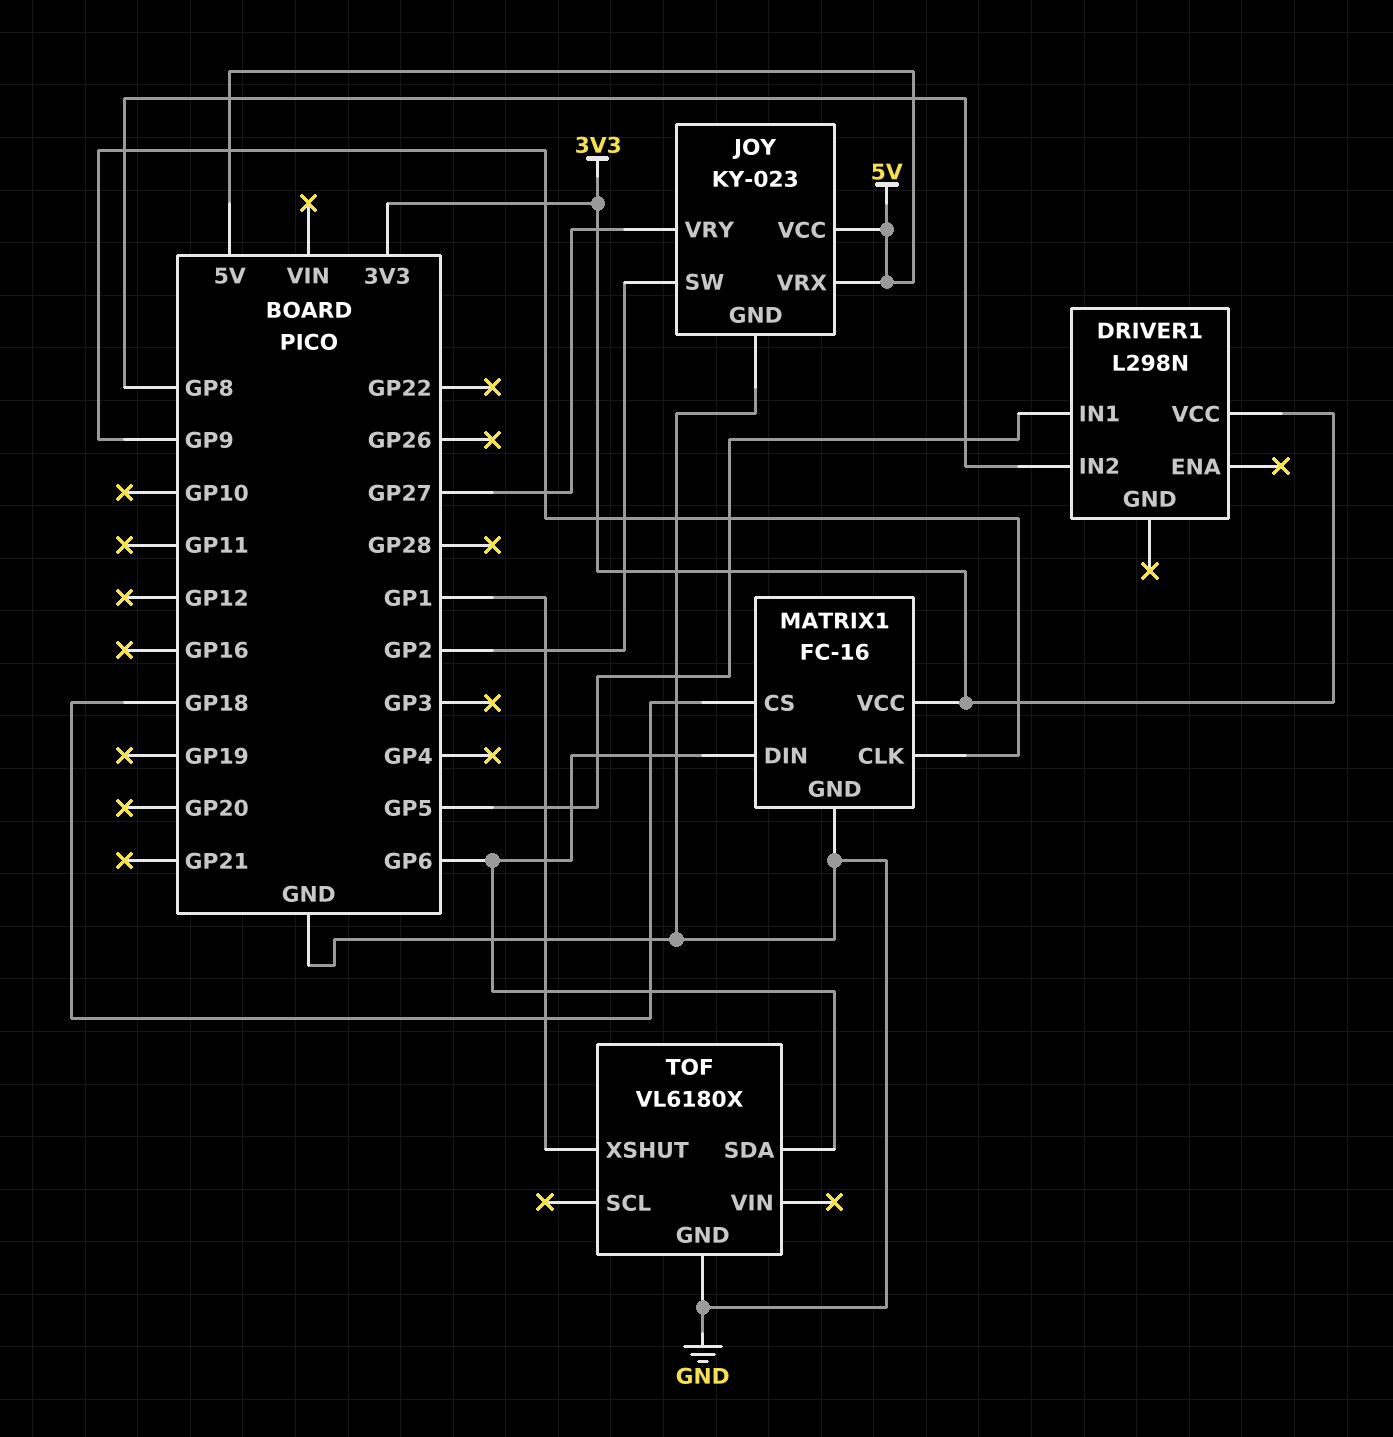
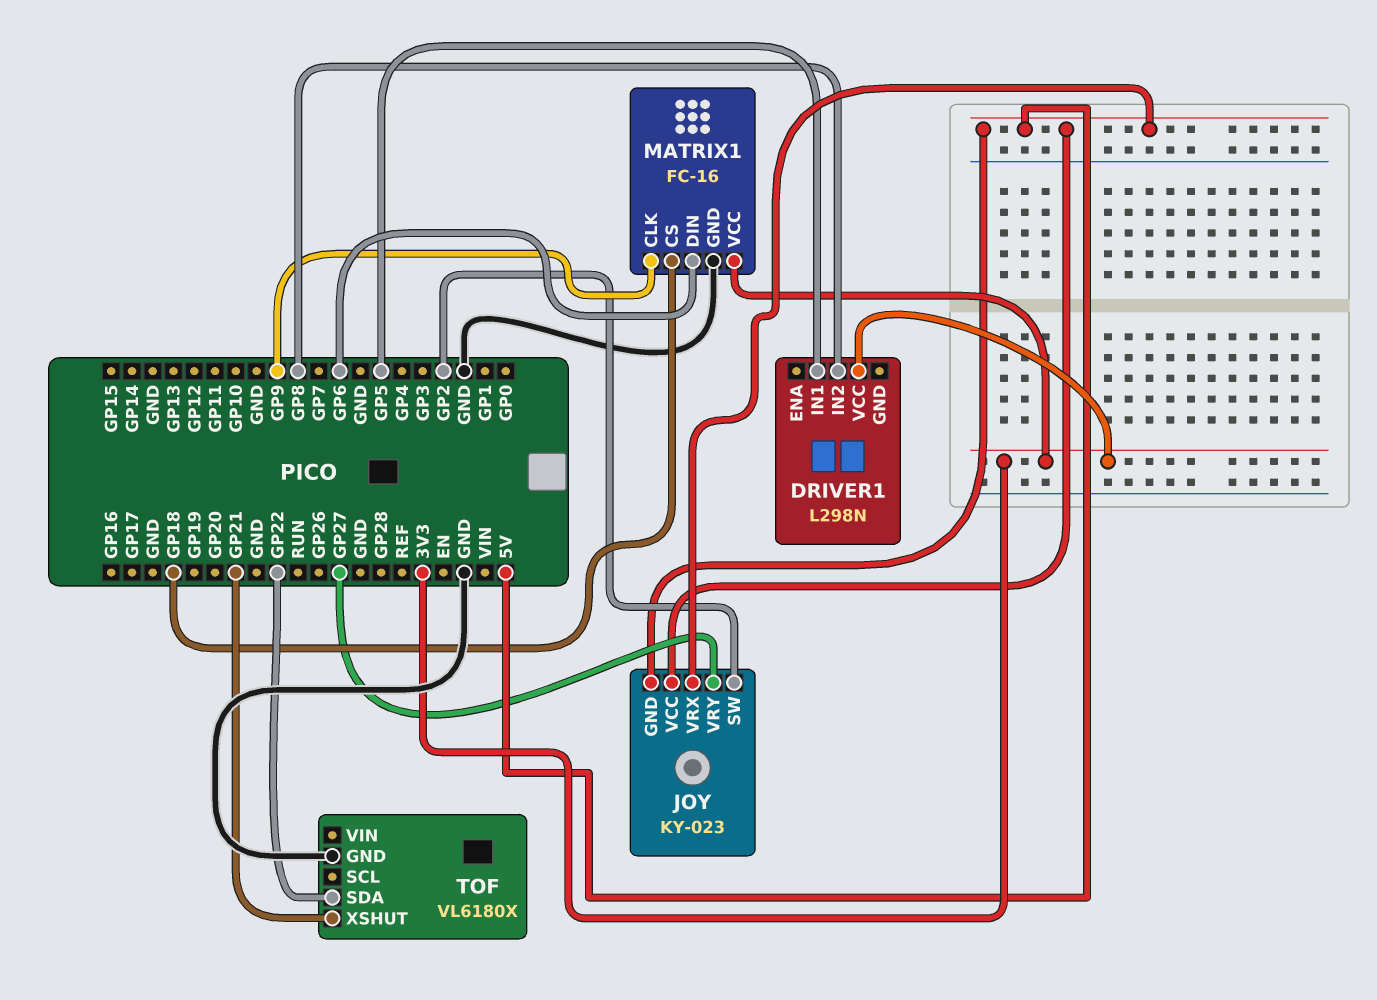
JOY pin GND: GND -> 5V
TOF pin SDA: GP6 -> GP22
TOF pin XSHUT: GP1 -> GP21

